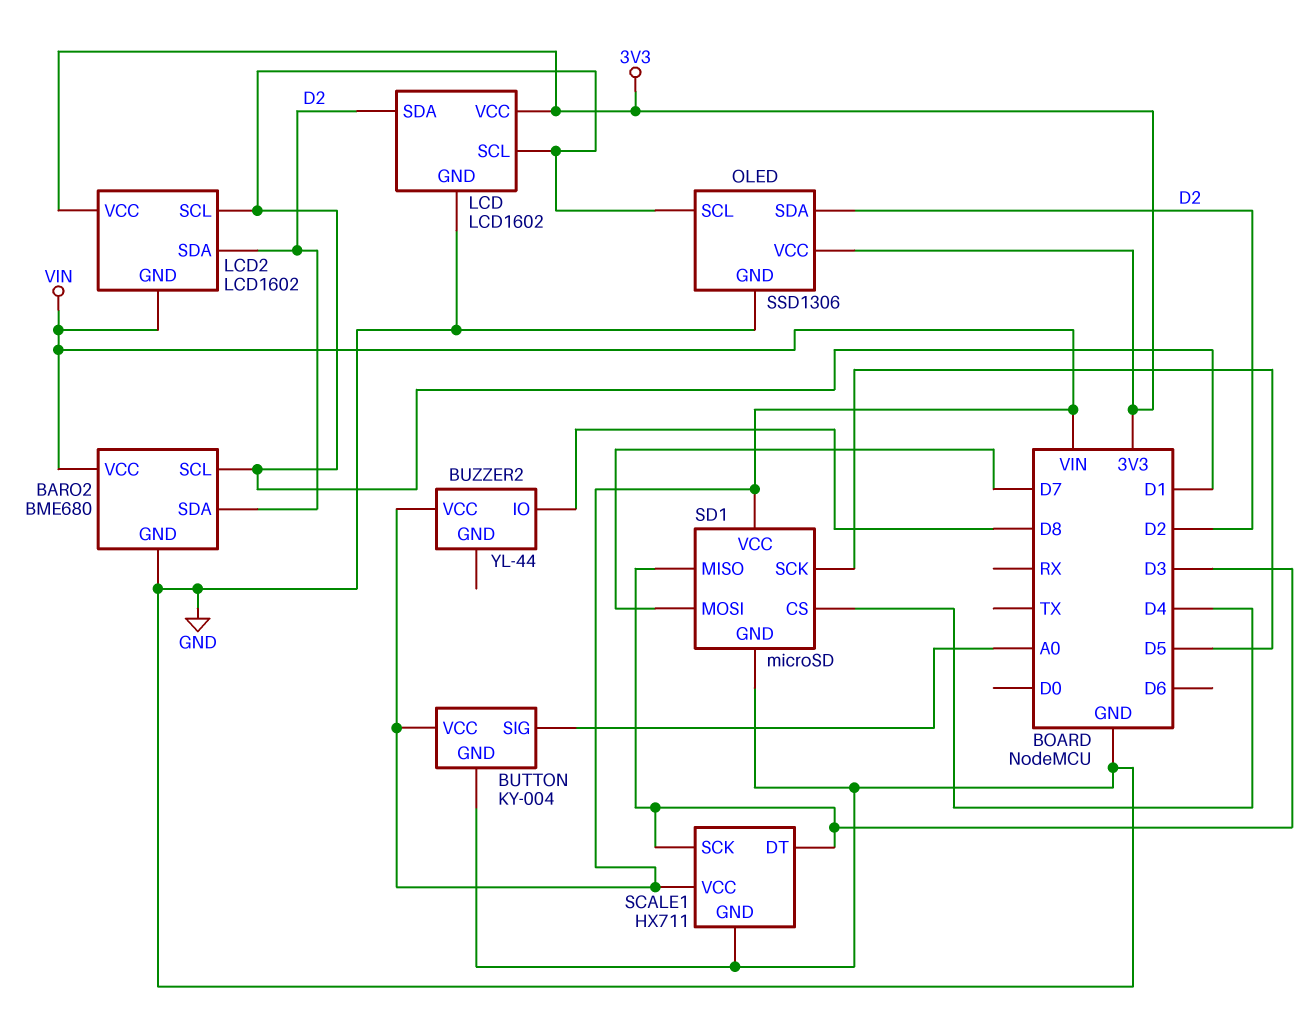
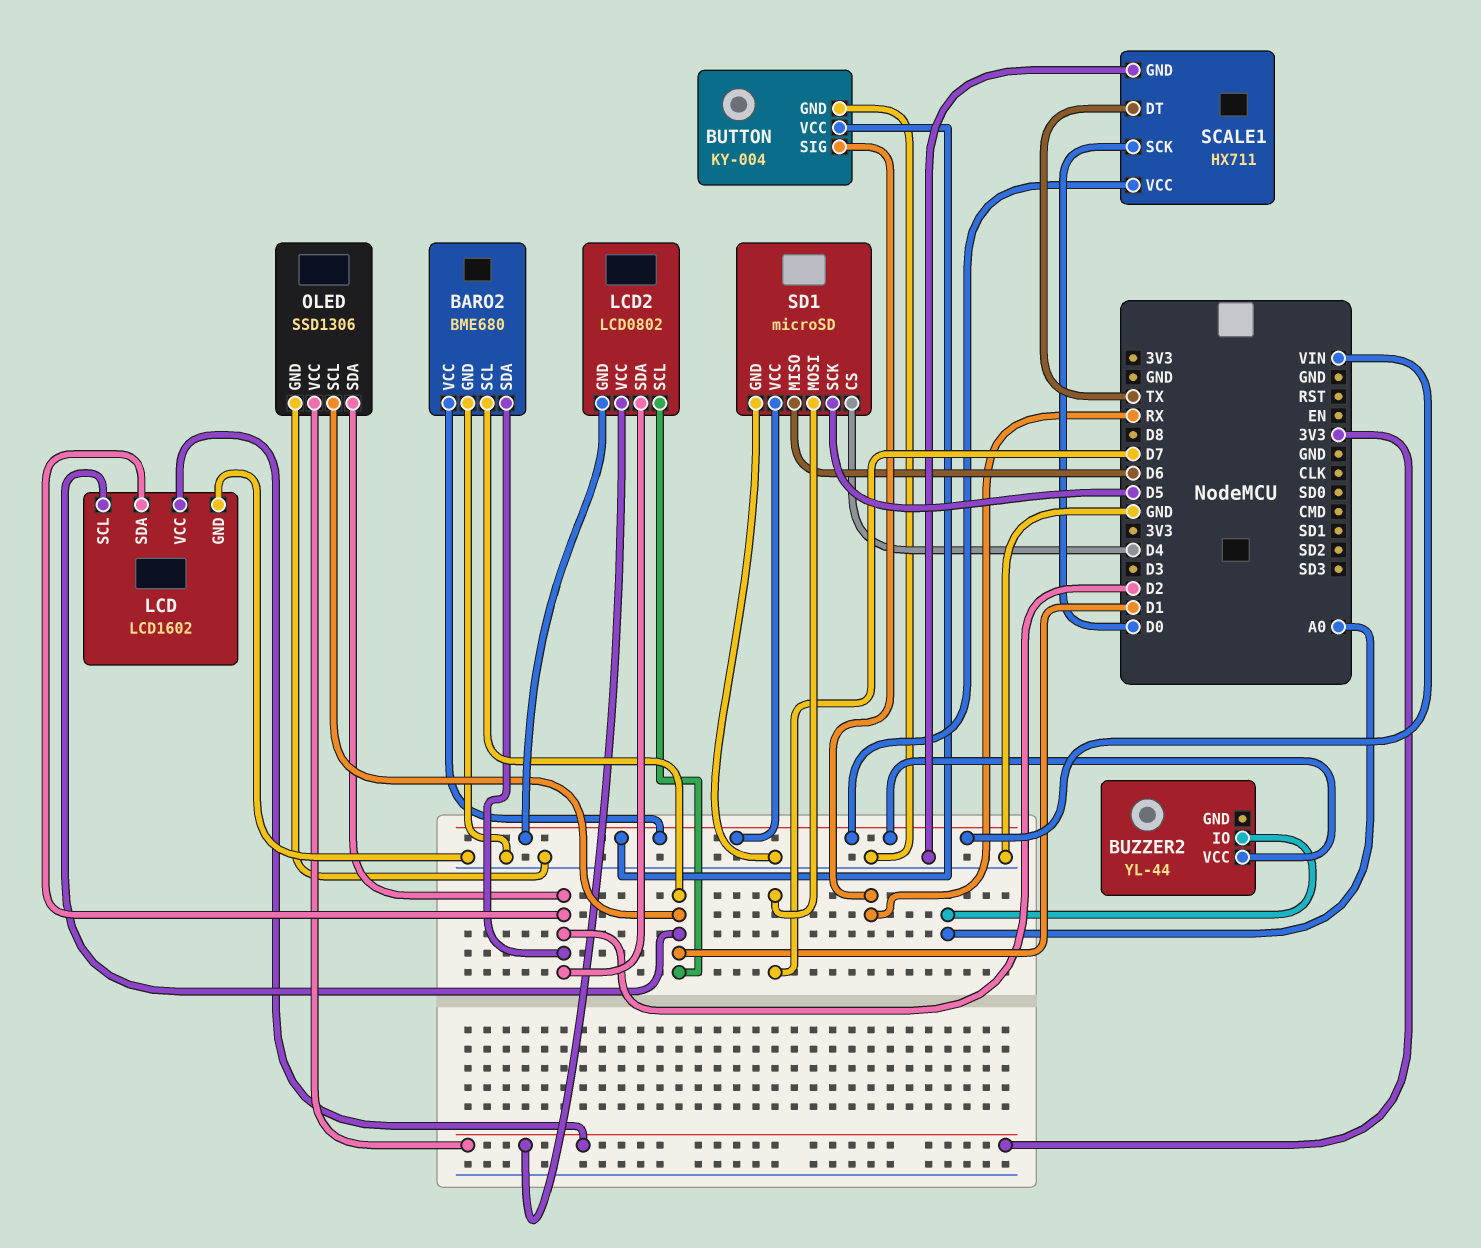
BUTTON pin SIG: A0 -> RX
BUZZER2 pin IO: D8 -> A0
LCD2: LCD1602 -> LCD0802
SCALE1 pin DT: D3 -> TX
SCALE1 pin SCK: D3 -> D0
SD1 pin MISO: D3 -> D6

